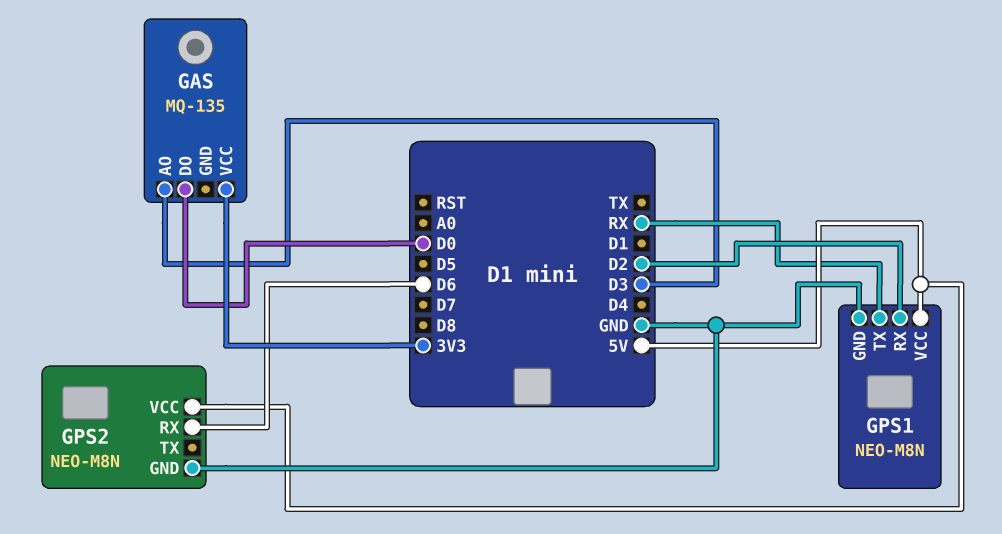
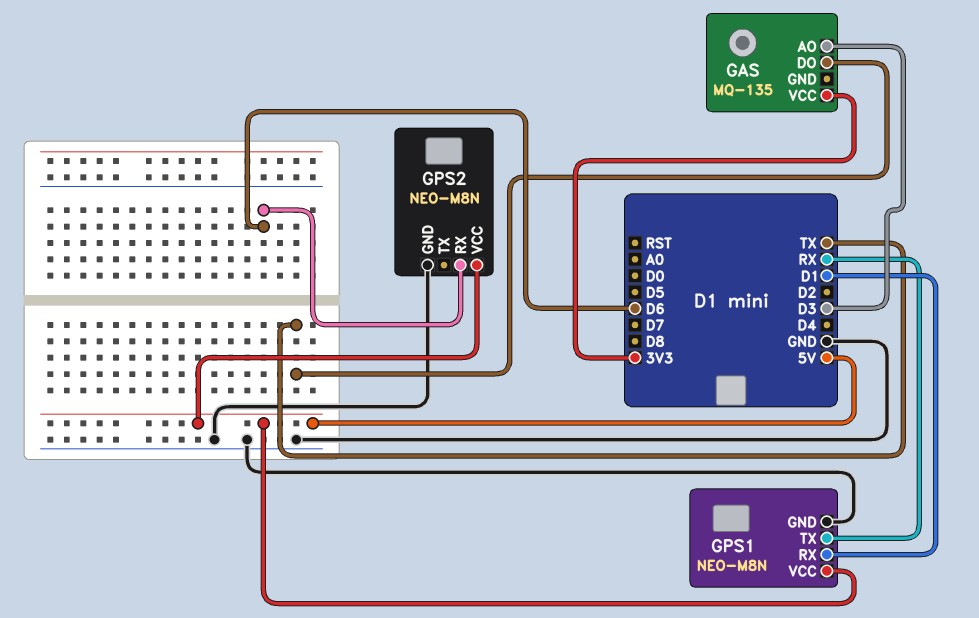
GAS pin DO: D0 -> TX
GPS1 pin RX: D2 -> D1

